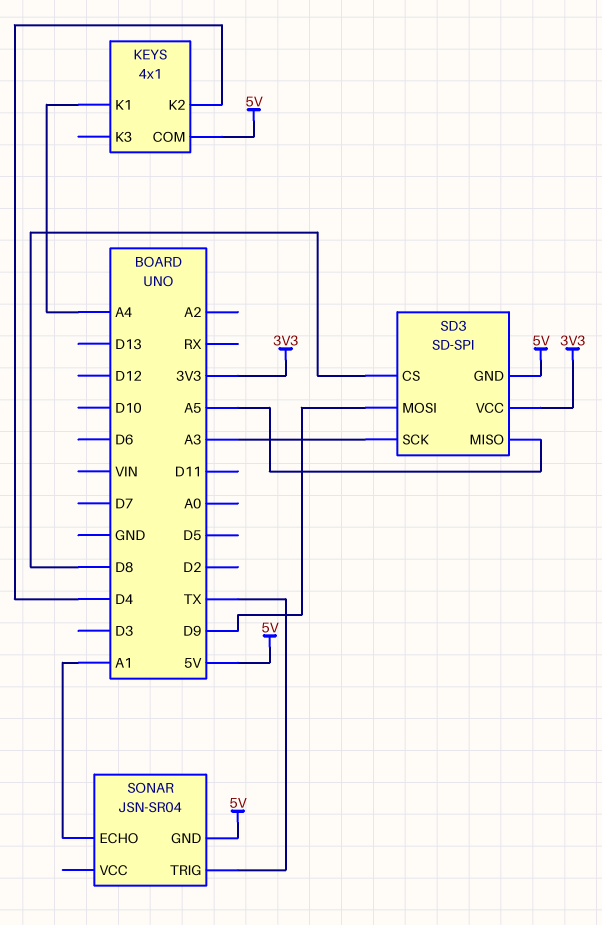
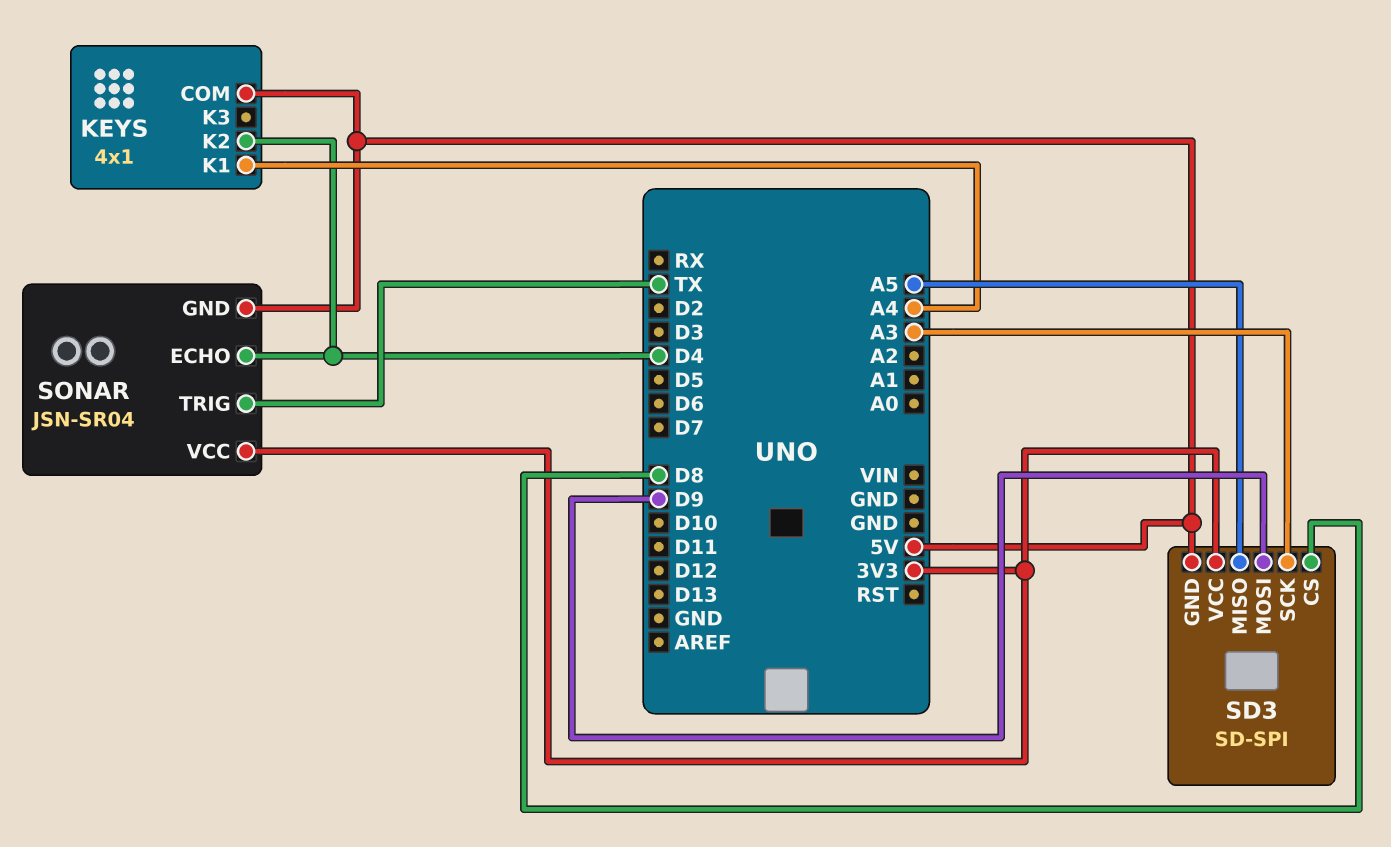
SONAR pin ECHO: A1 -> D4
SONAR pin VCC: none -> 3V3

